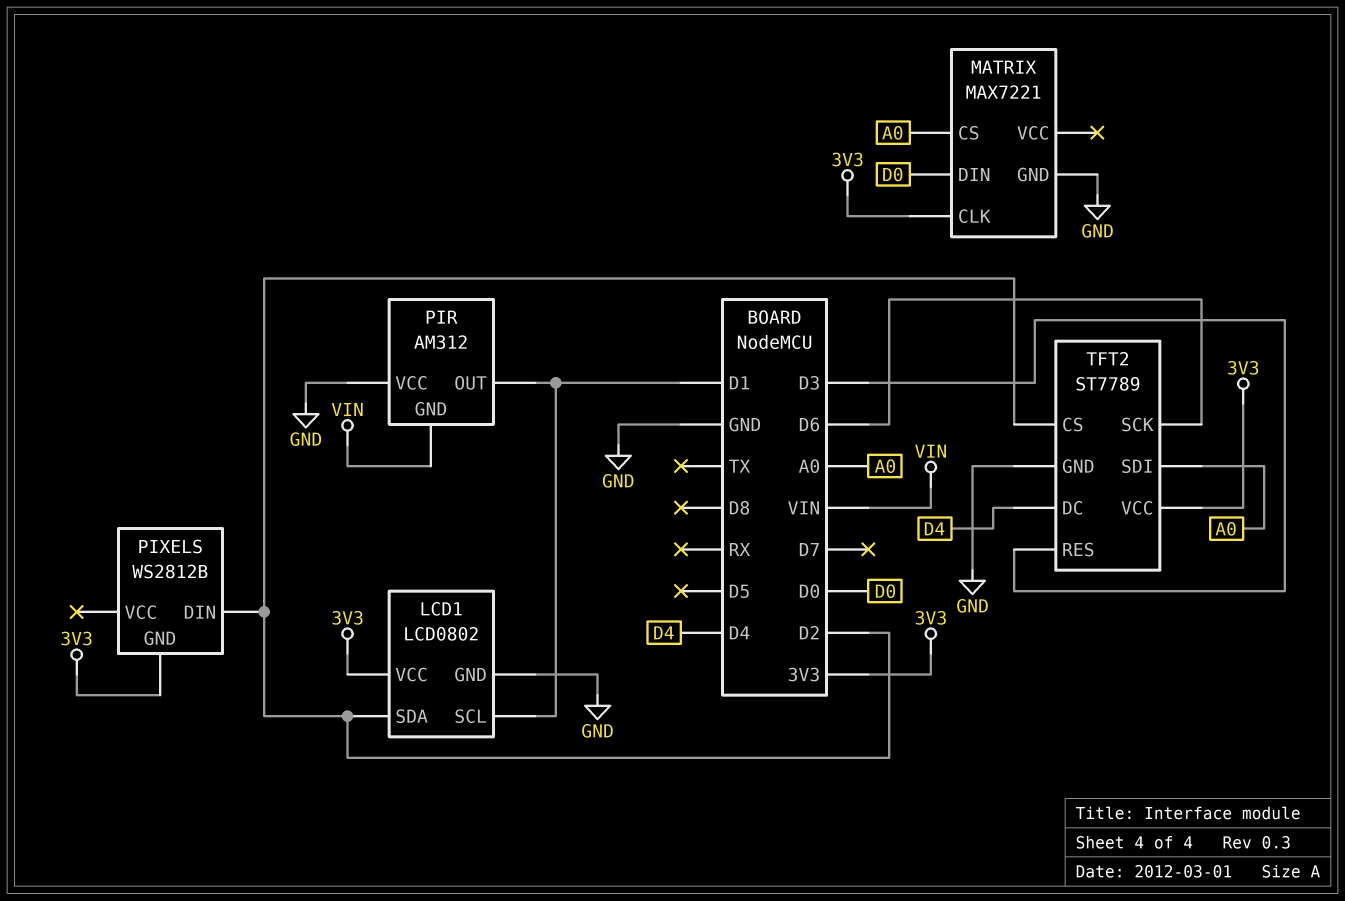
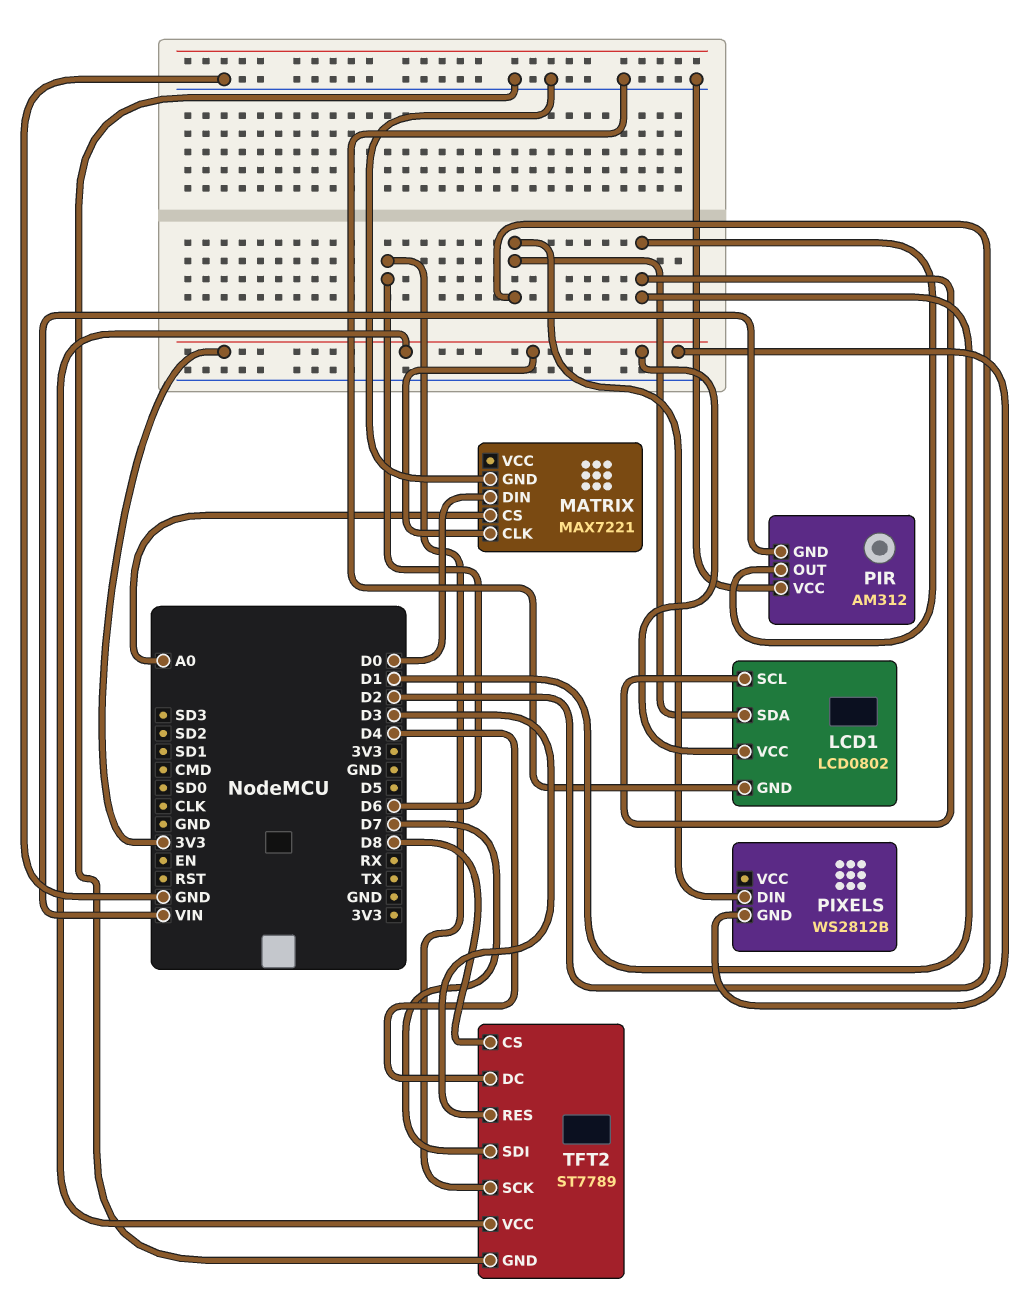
TFT2 pin CS: D2 -> D8
TFT2 pin SDI: A0 -> D7

